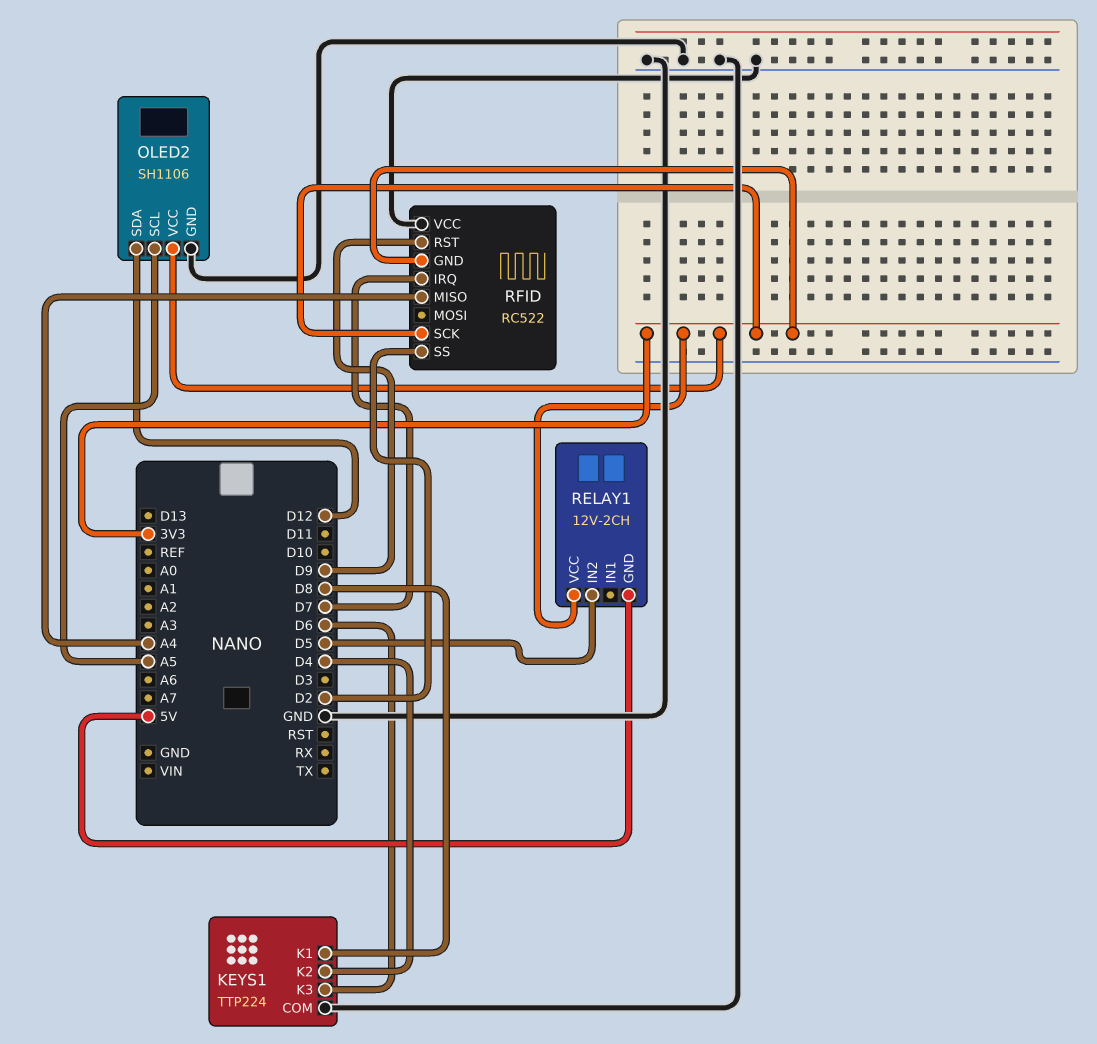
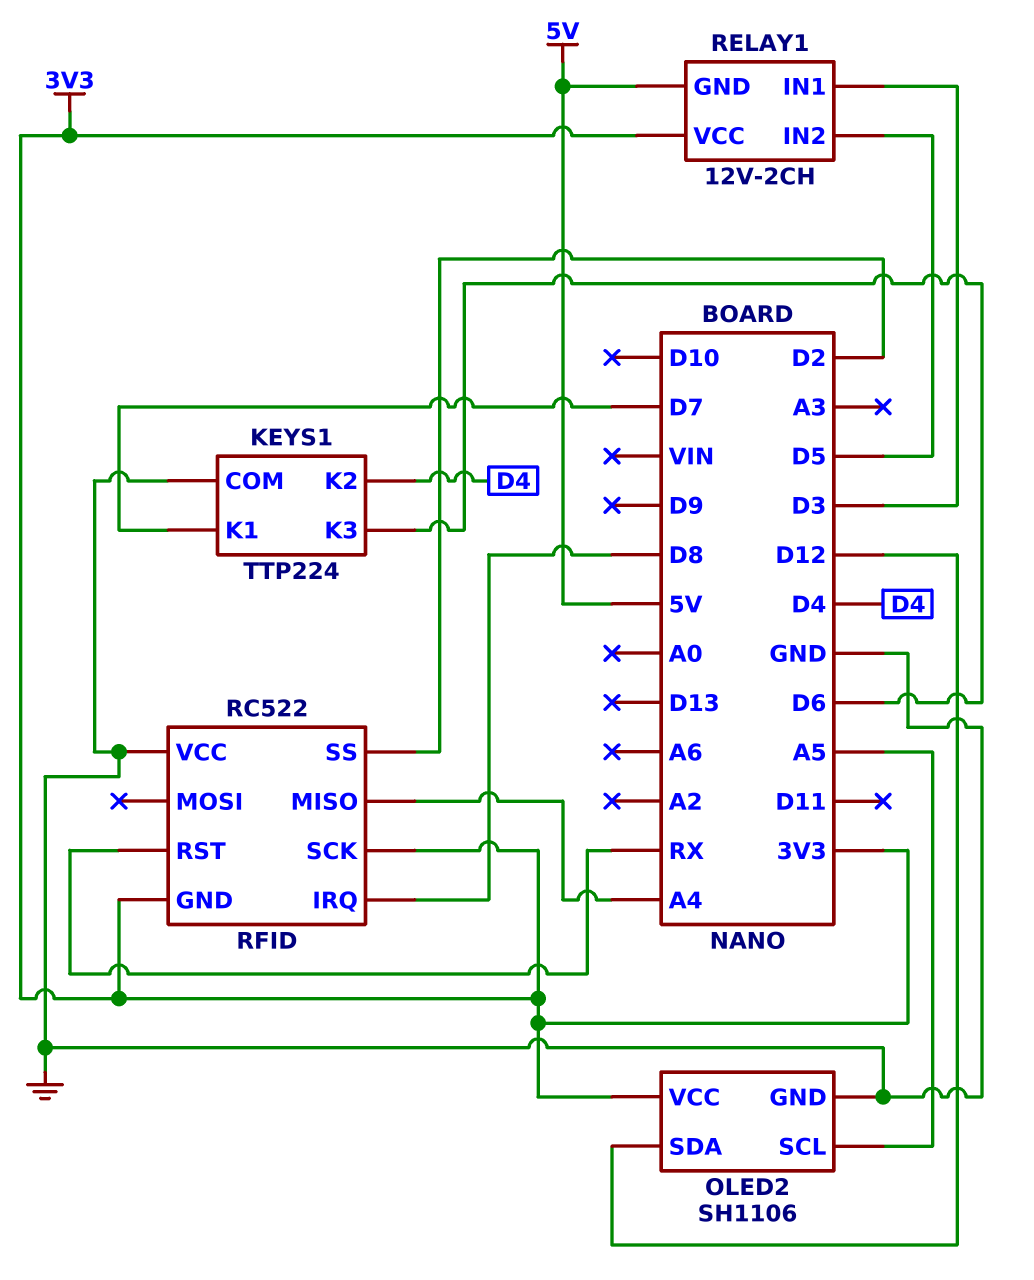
KEYS1 pin K1: D8 -> D7
RELAY1 pin IN1: none -> D3
RFID pin IRQ: D7 -> D8
RFID pin RST: D9 -> RX

